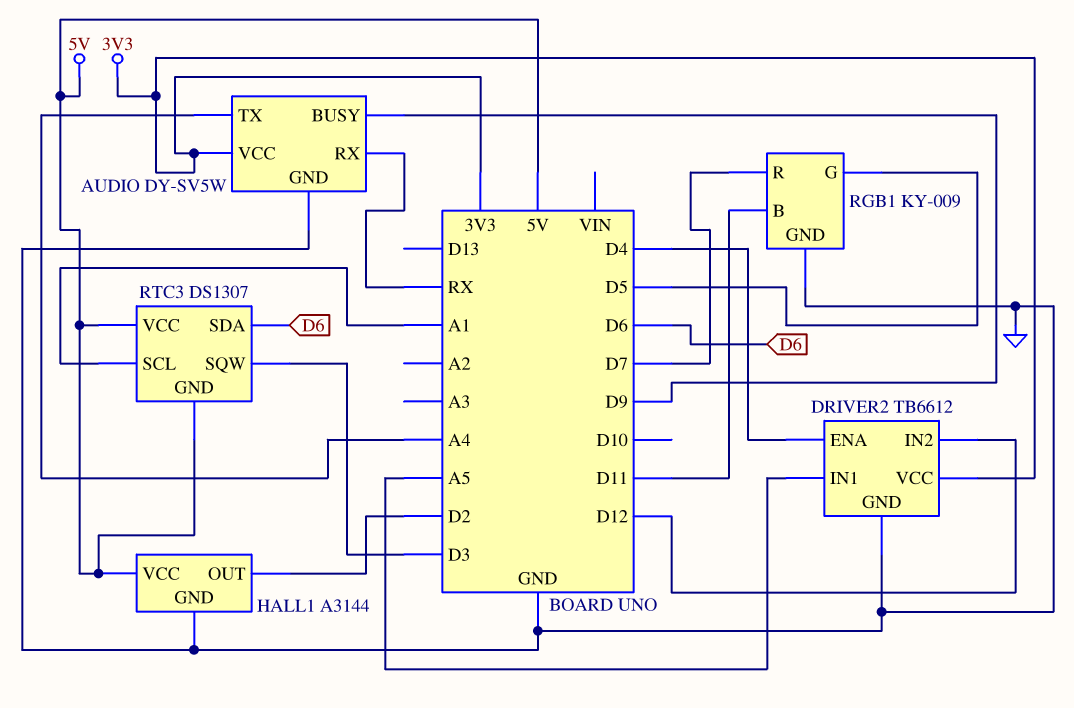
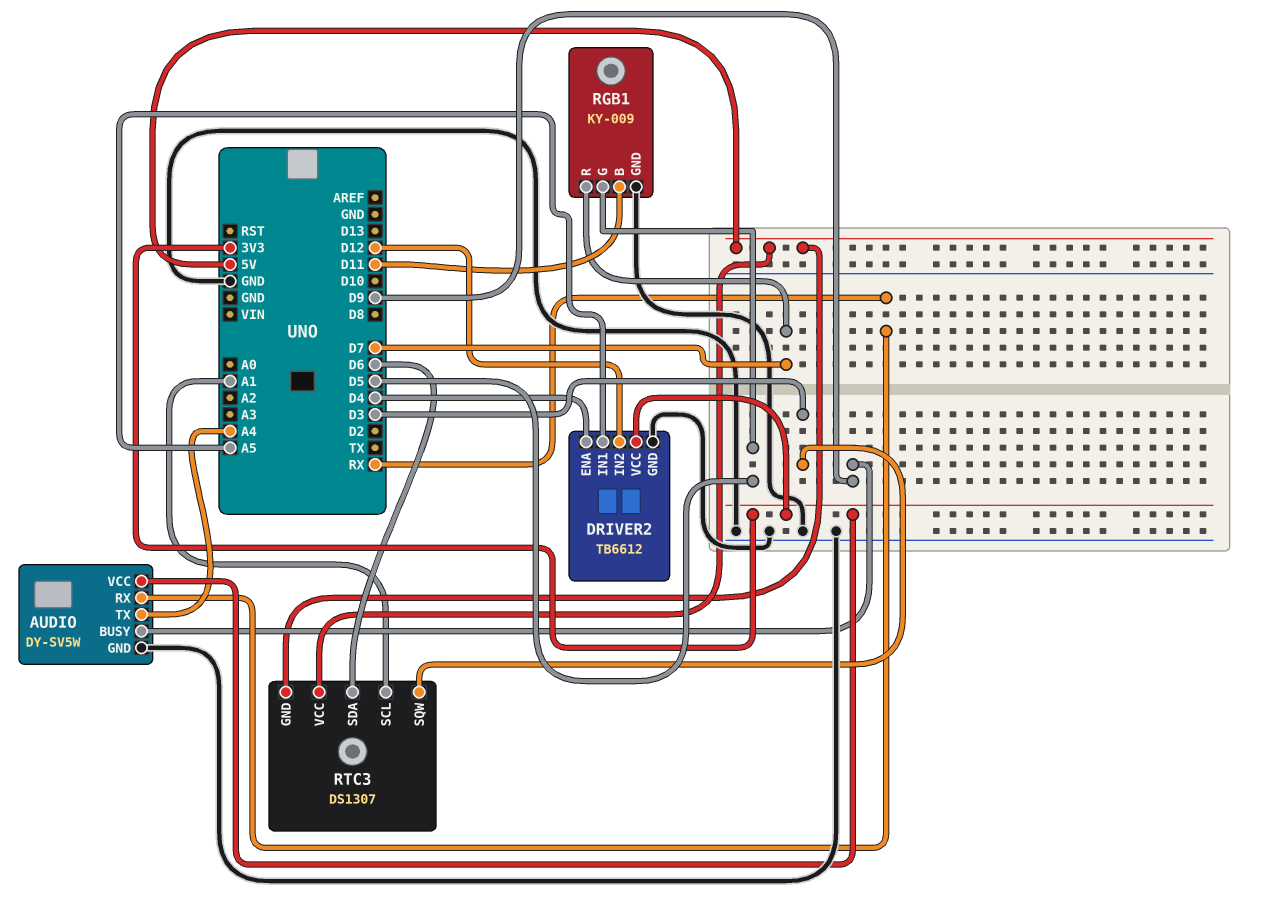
HALL1: A3144 -> none
HALL1 pin GND: GND -> none
HALL1 pin OUT: D2 -> none
HALL1 pin VCC: 5V -> none

